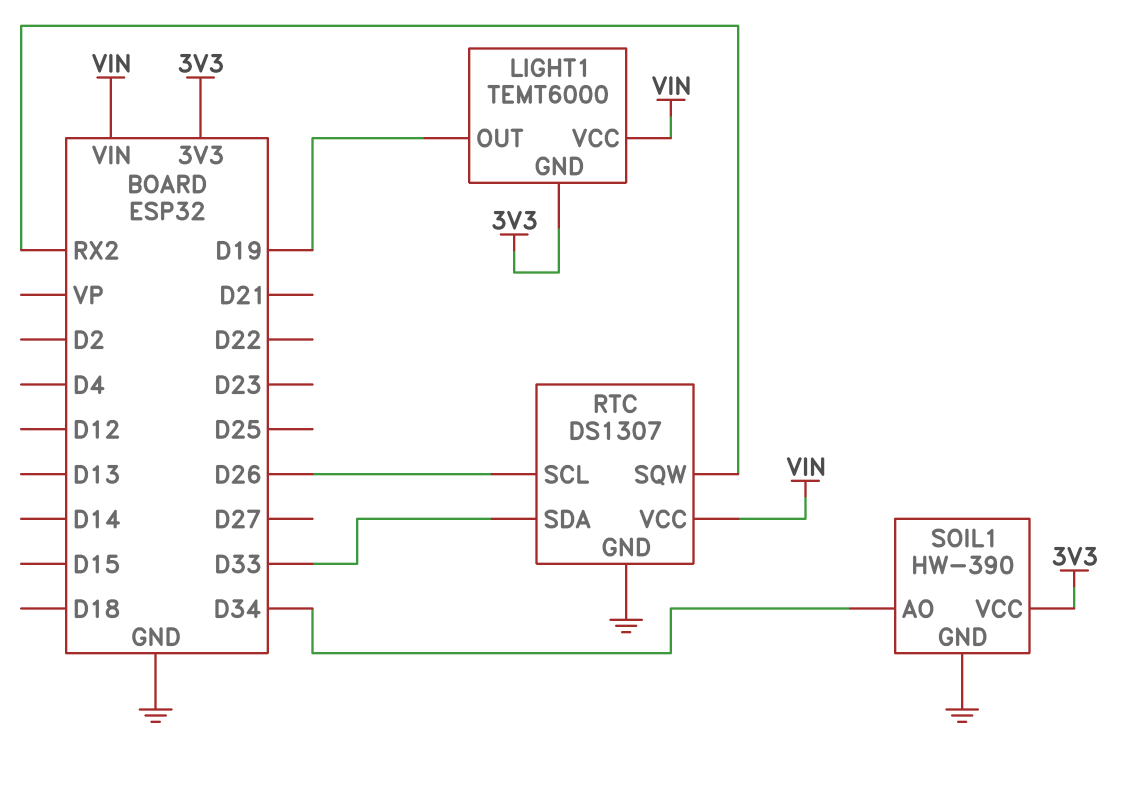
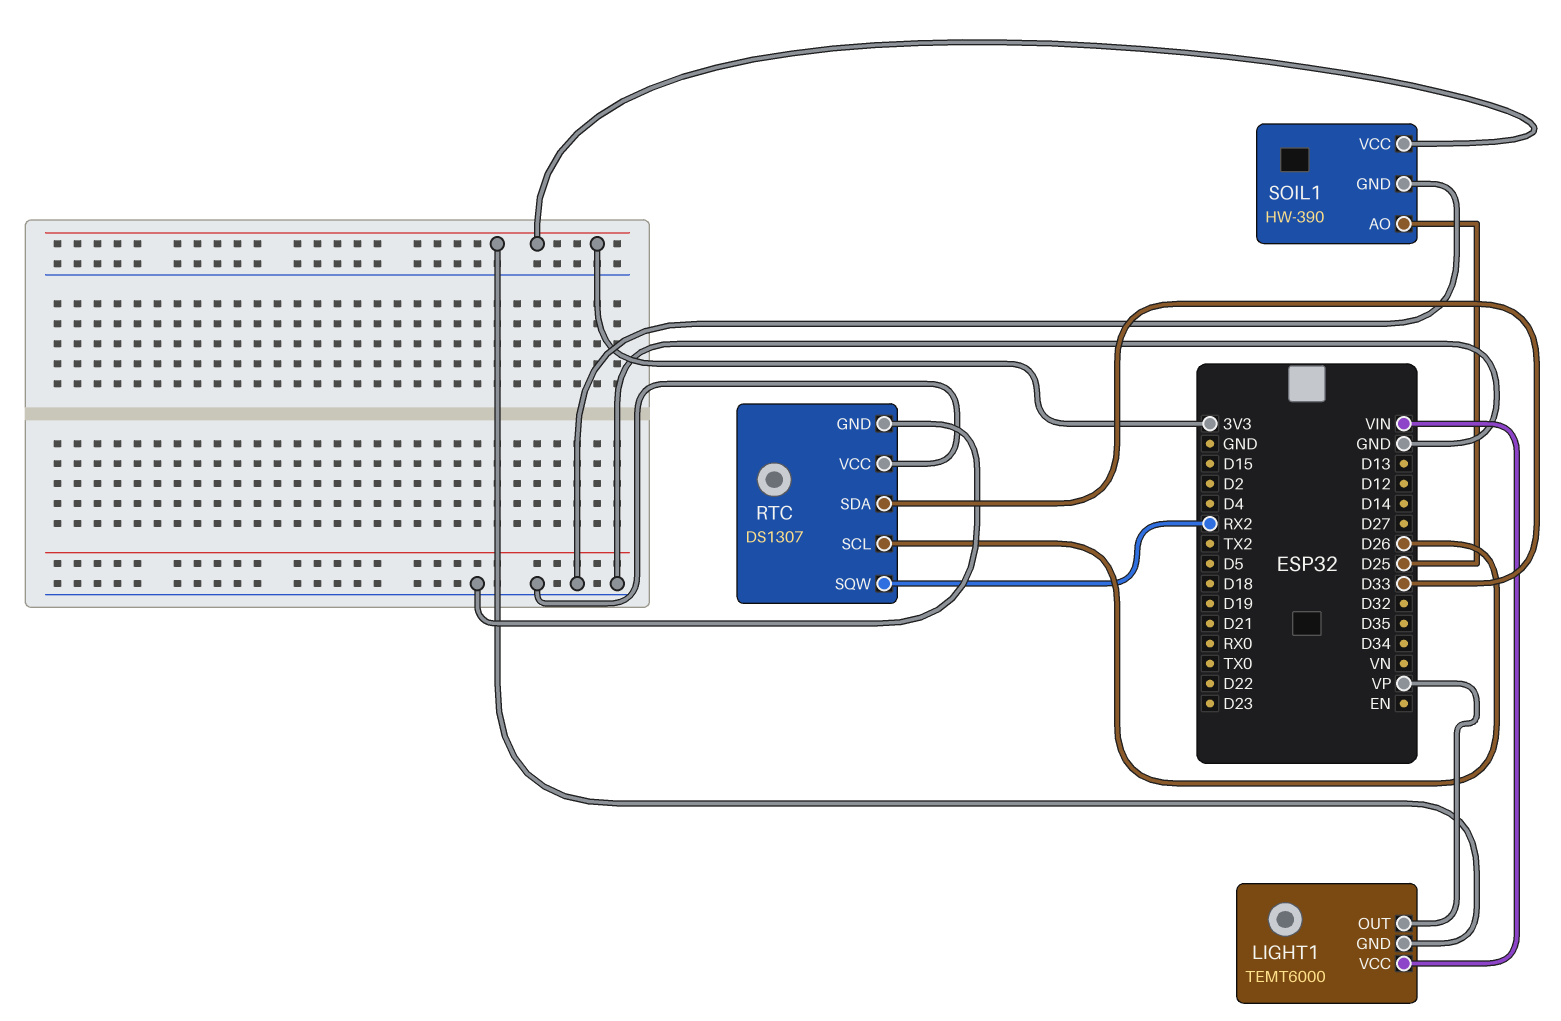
LIGHT1 pin OUT: D19 -> VP
RTC pin VCC: VIN -> GND
SOIL1 pin AO: D34 -> D25

